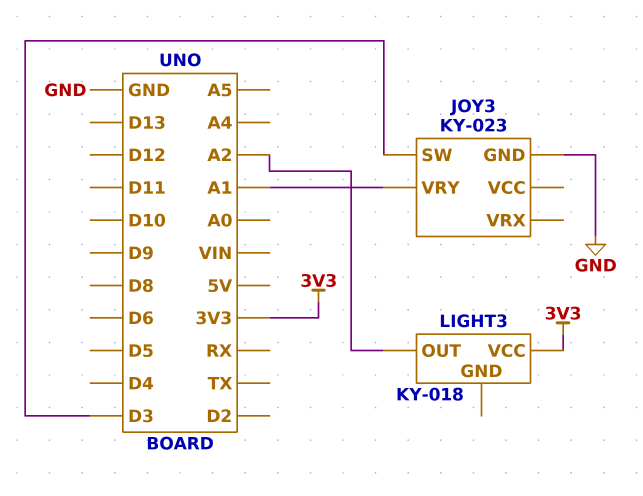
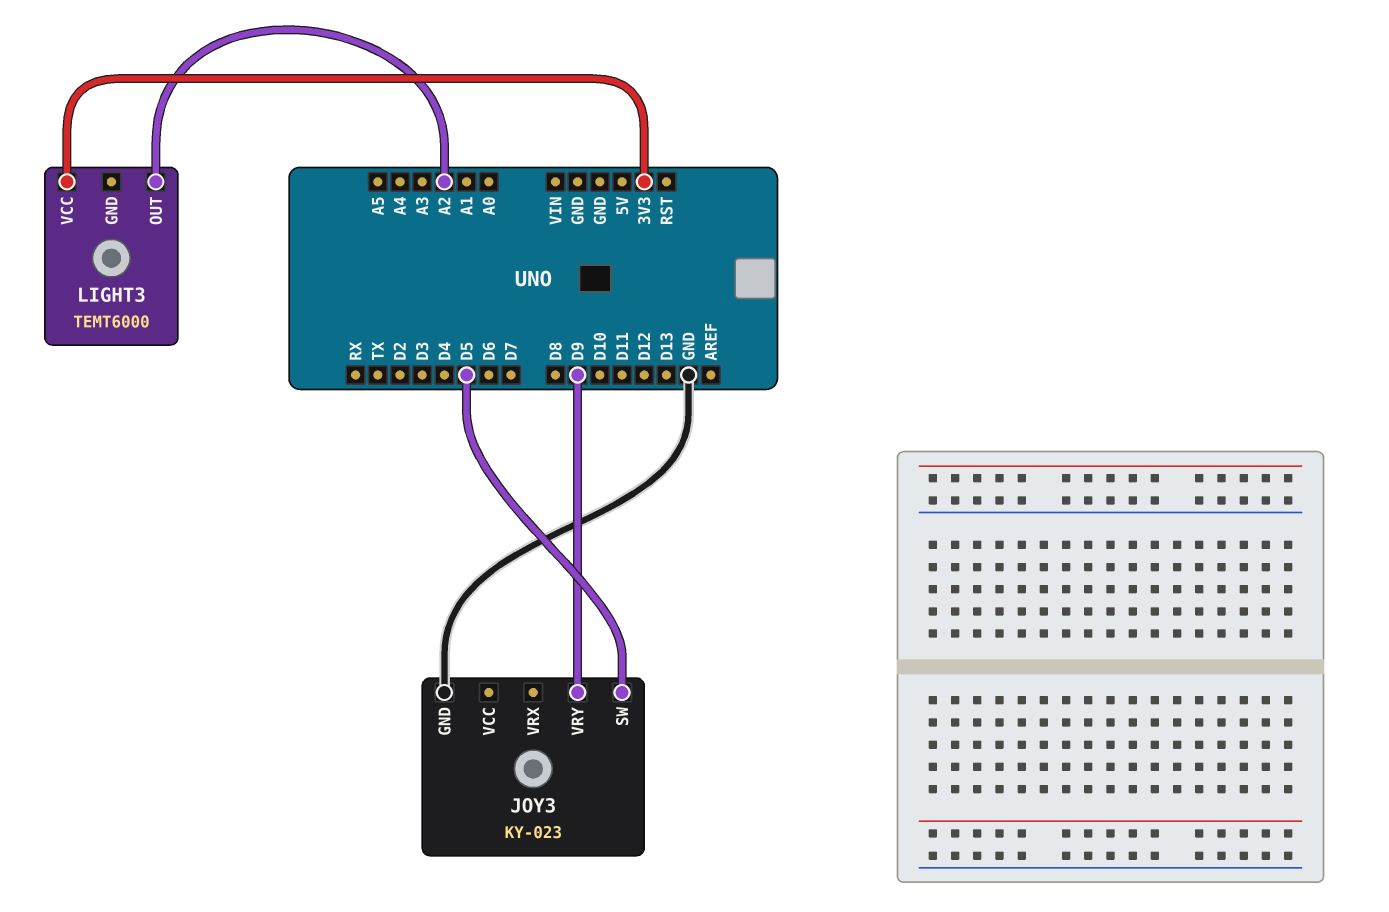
JOY3 pin SW: D3 -> D5
JOY3 pin VRY: A1 -> D9
LIGHT3: KY-018 -> TEMT6000

